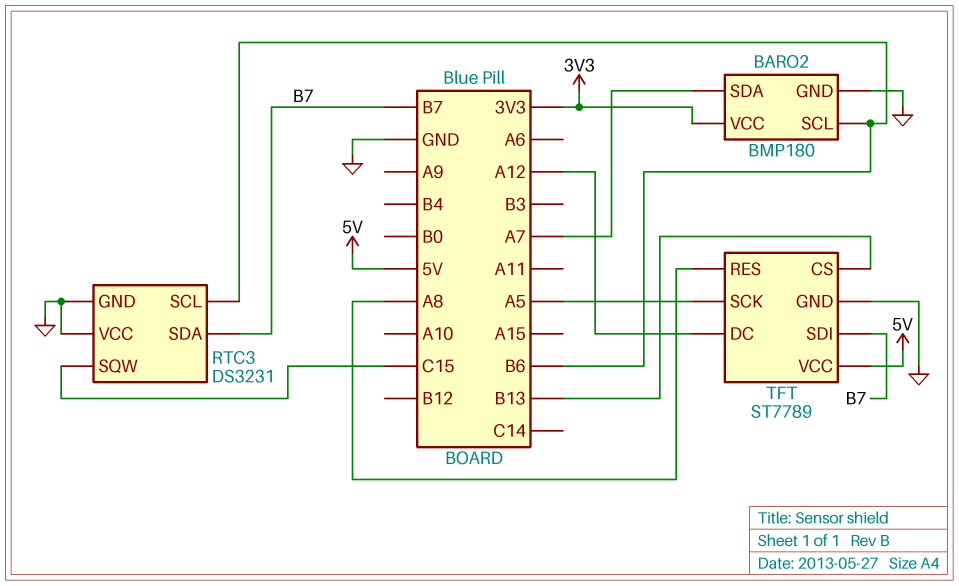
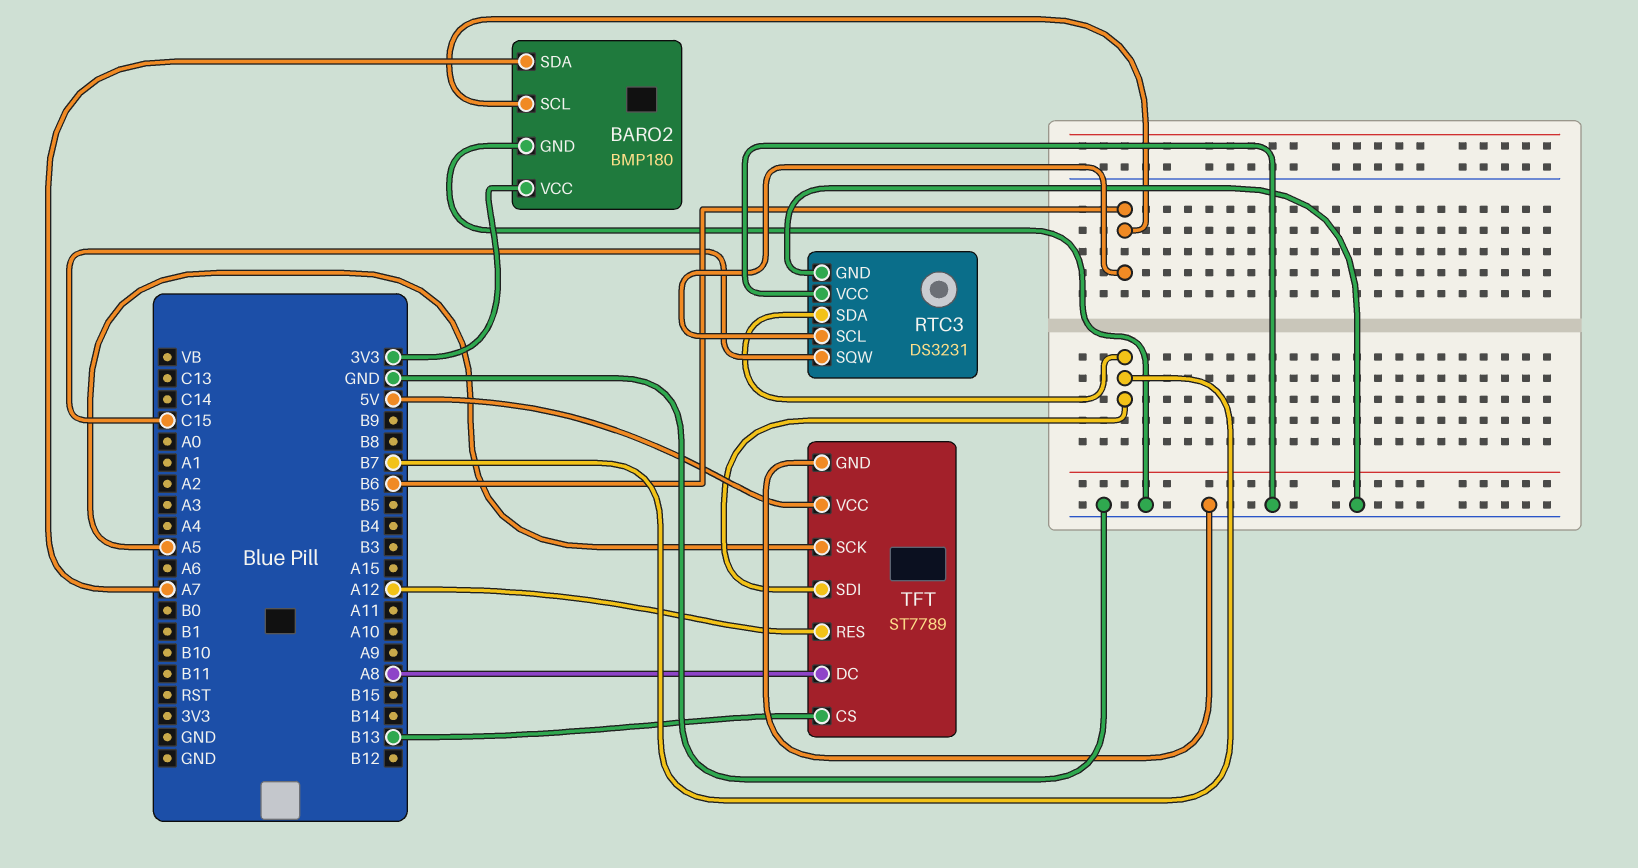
TFT pin DC: A12 -> A8
TFT pin RES: A8 -> A12

